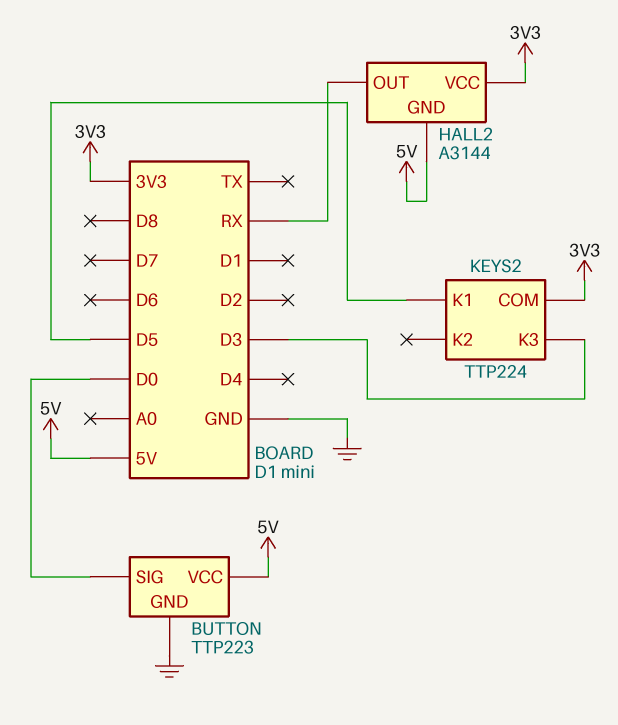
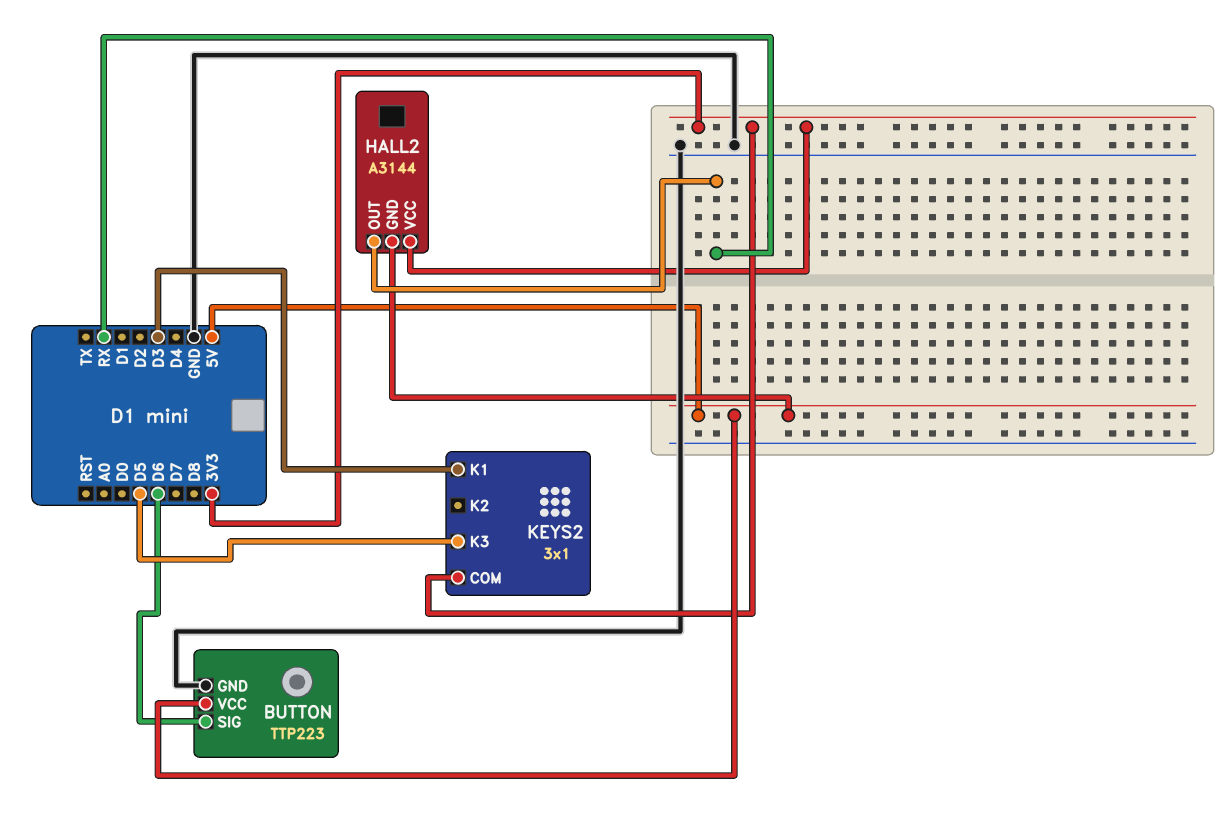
BUTTON pin SIG: D0 -> D6
KEYS2: TTP224 -> 3x1
KEYS2 pin K1: D5 -> D3
KEYS2 pin K3: D3 -> D5

